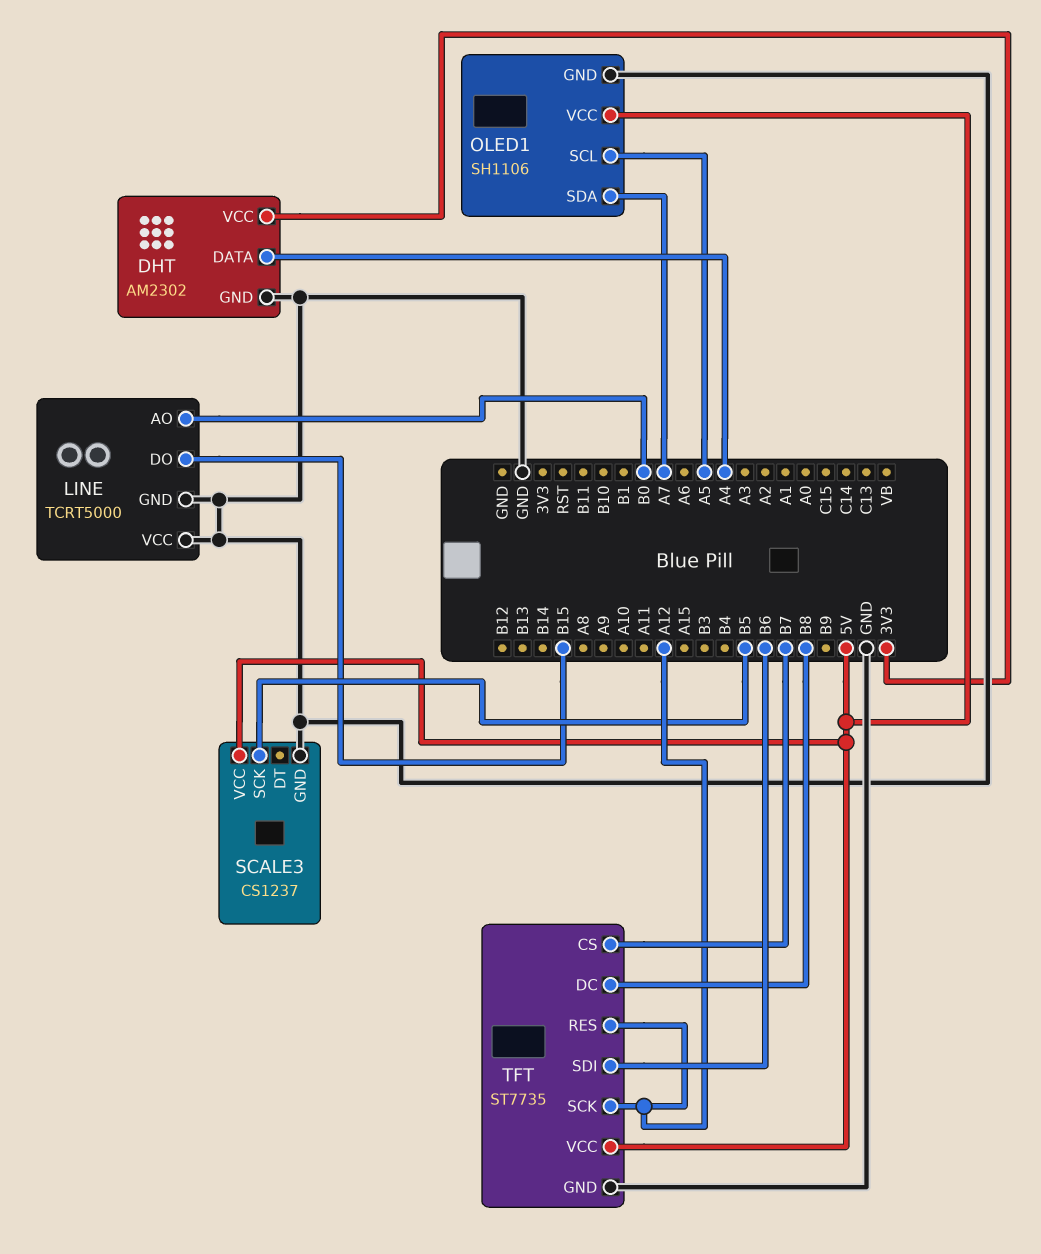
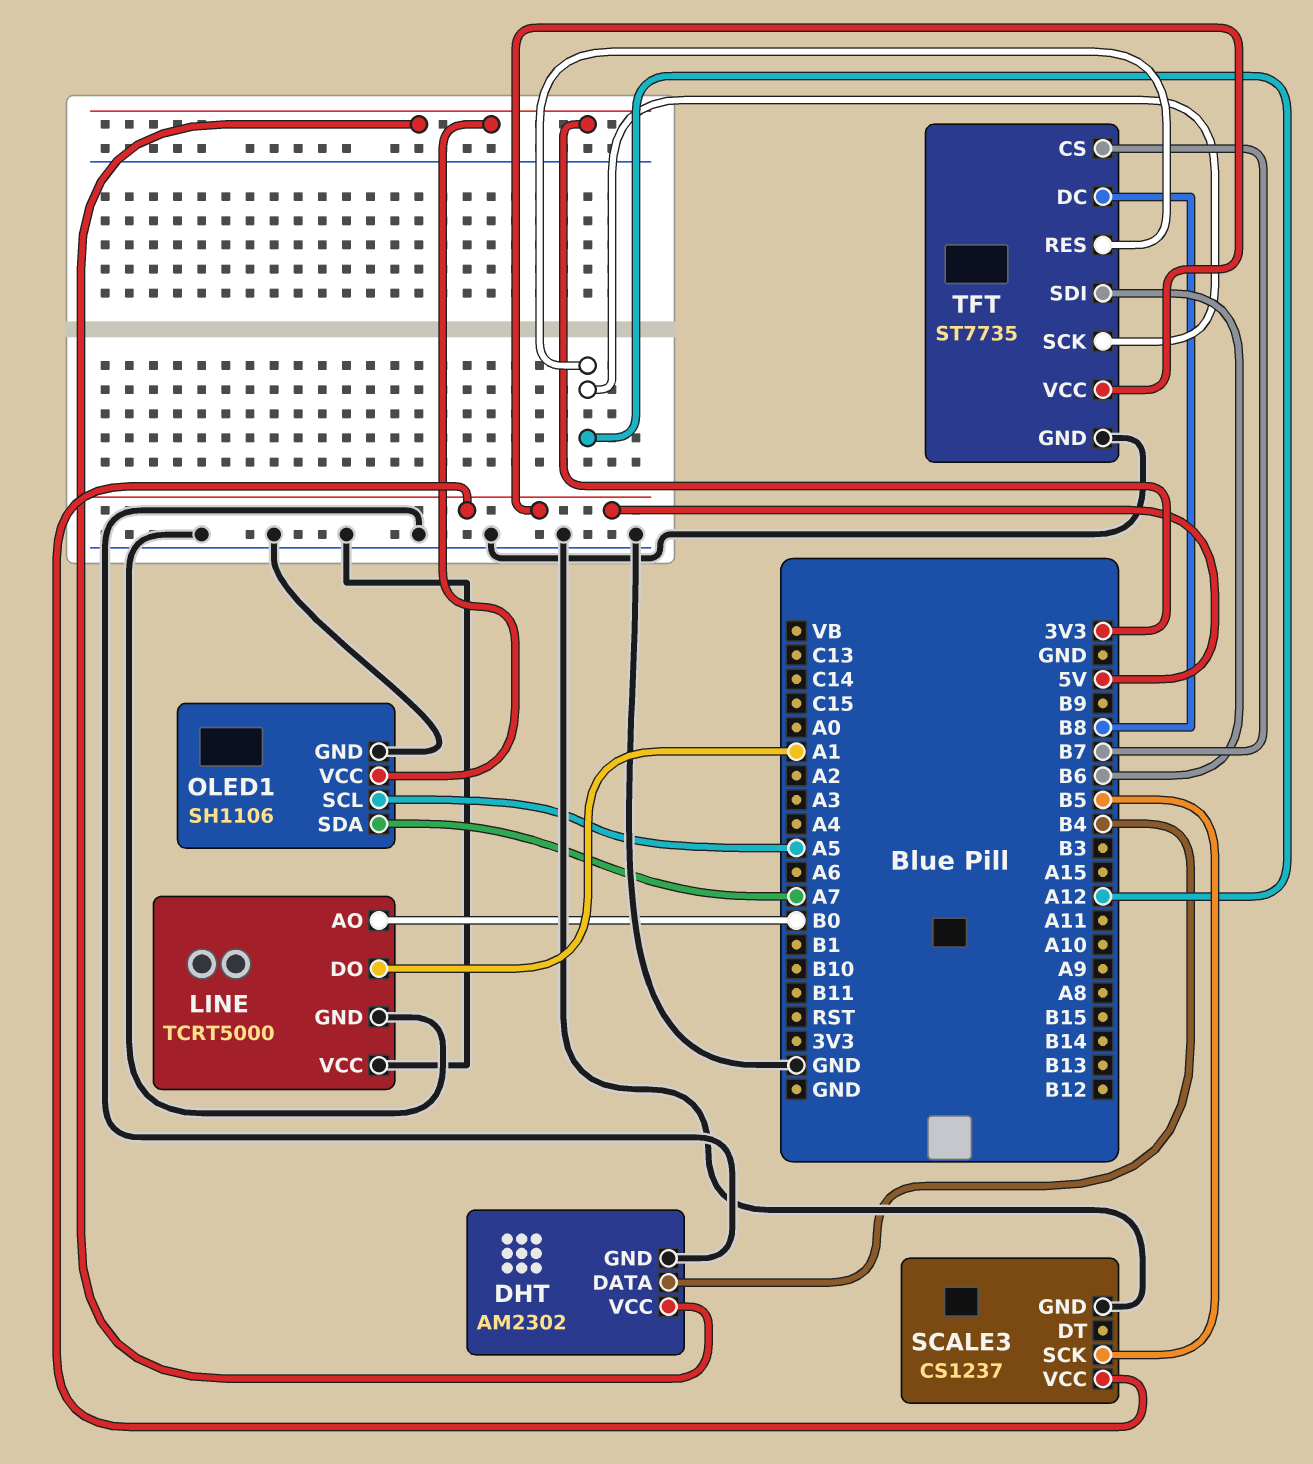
DHT pin DATA: A4 -> B4
LINE pin DO: B15 -> A1
OLED1 pin VCC: 5V -> 3V3

